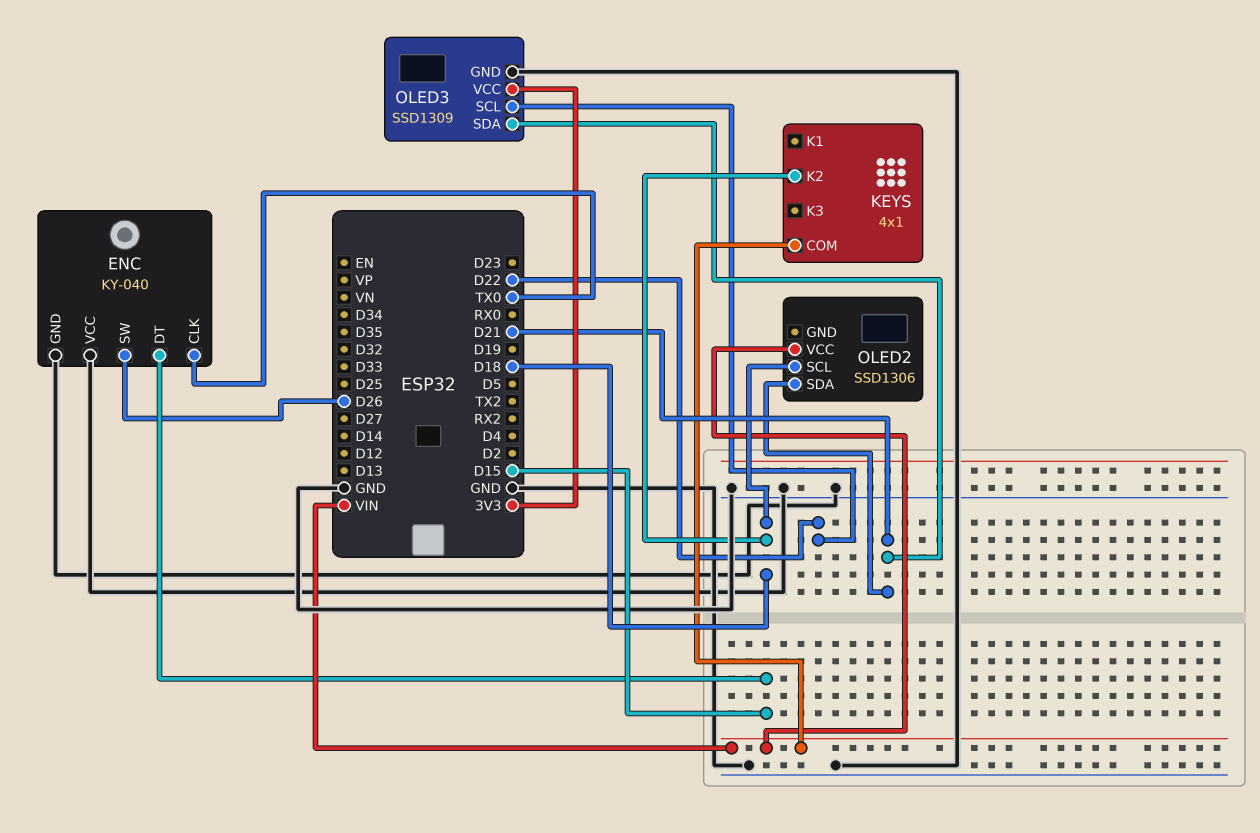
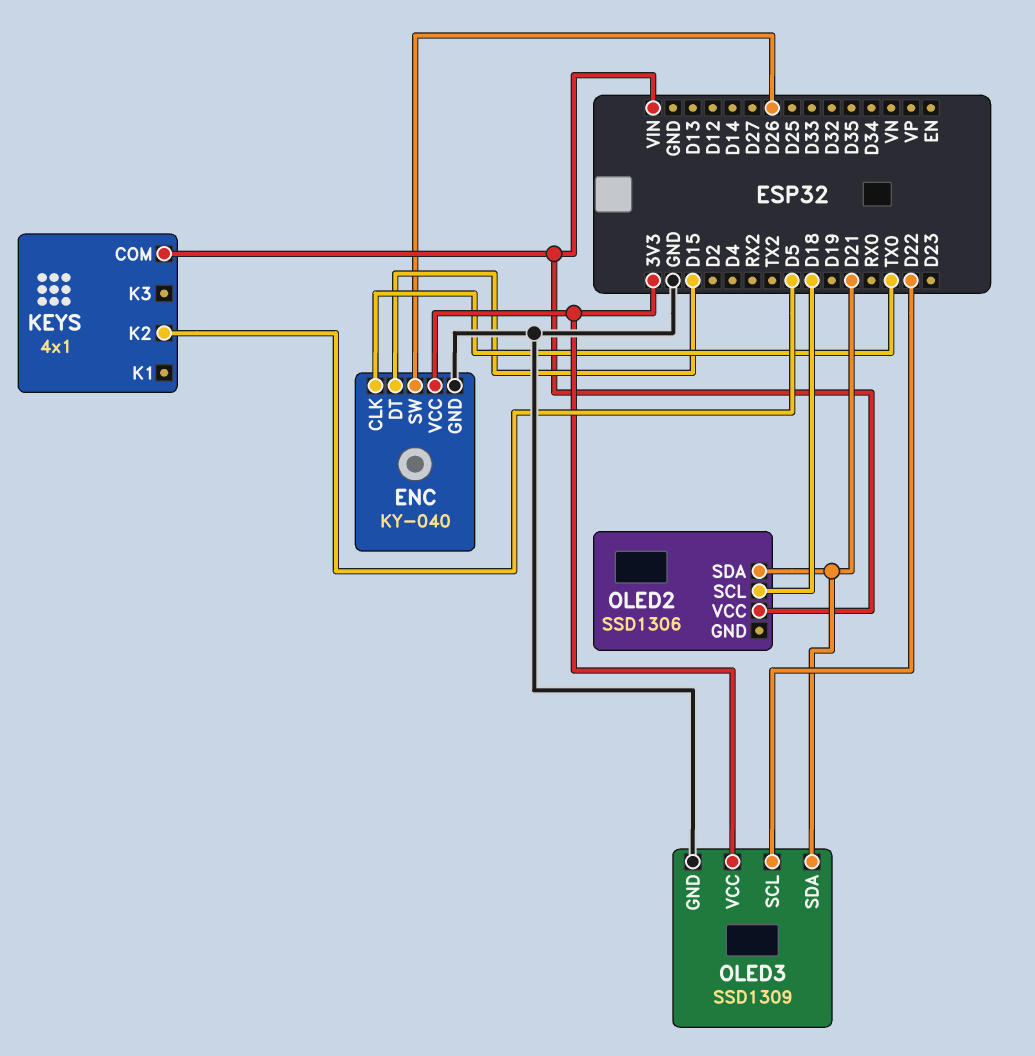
ENC pin VCC: GND -> 3V3
KEYS pin K2: D18 -> D5

